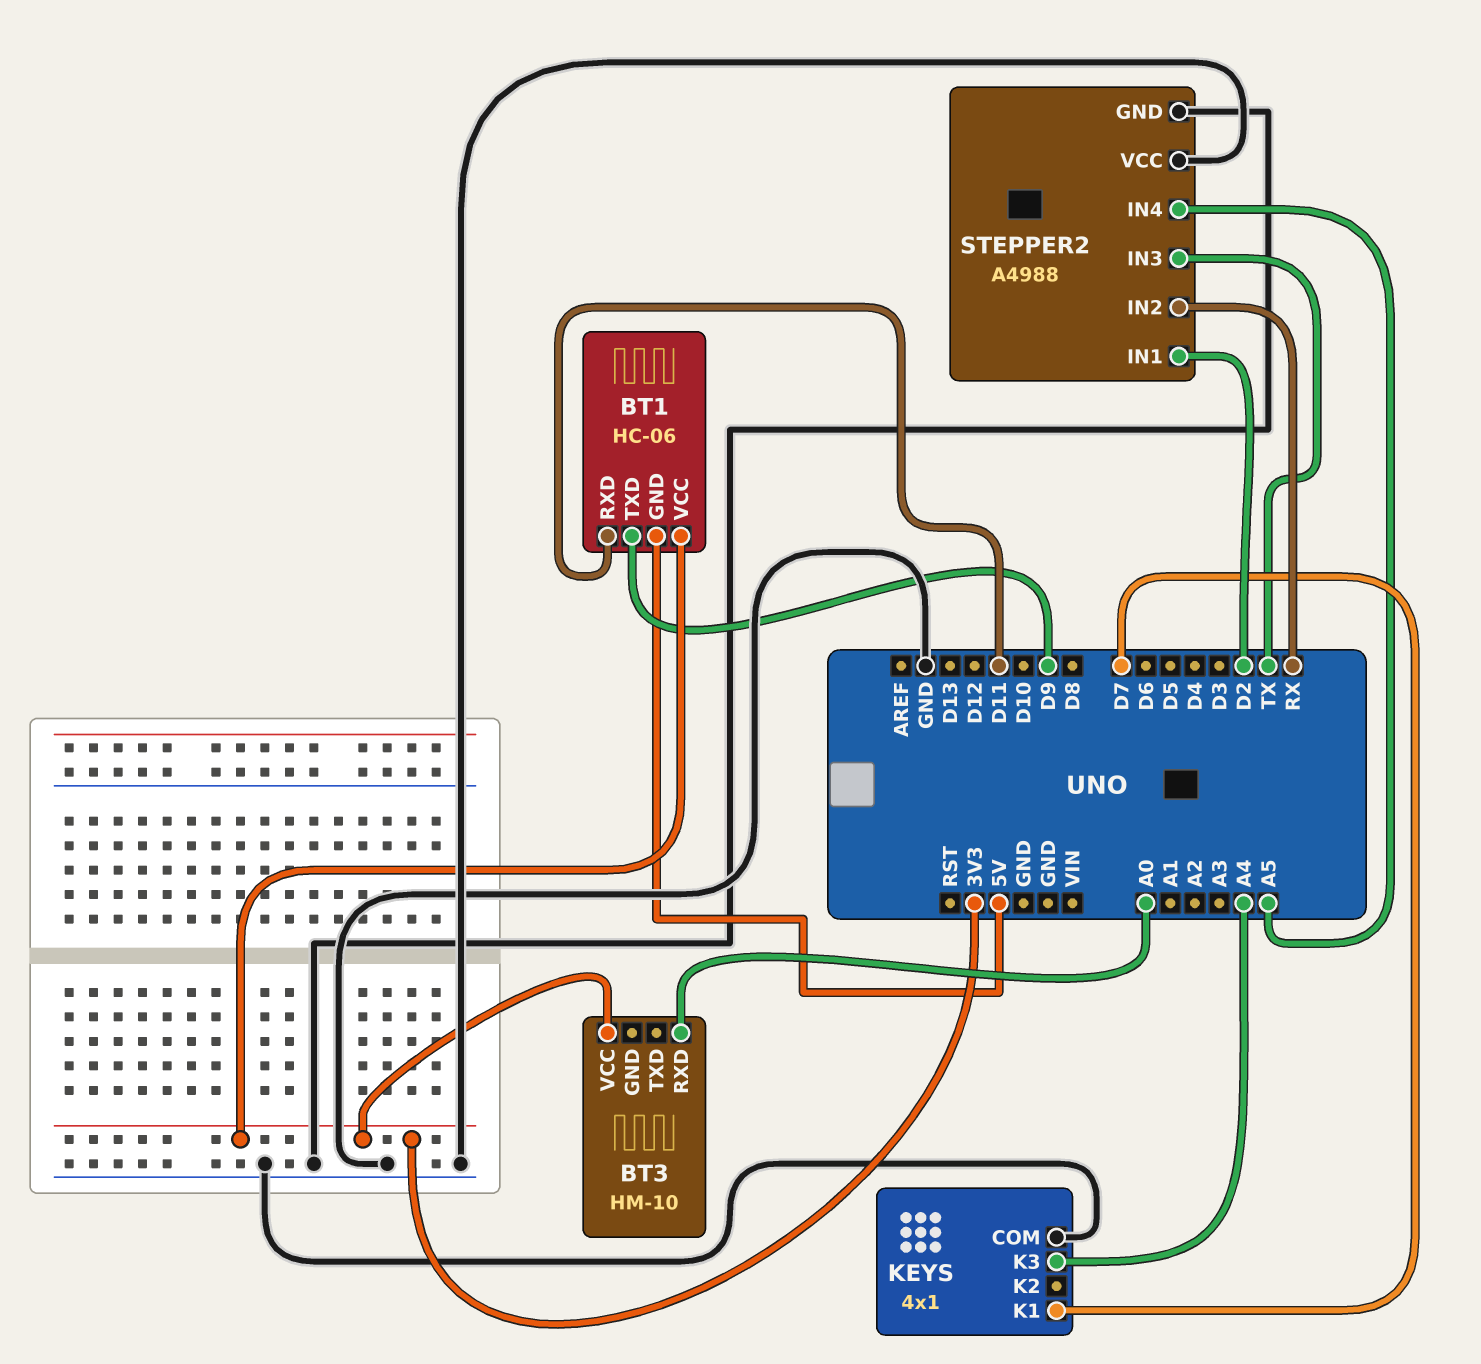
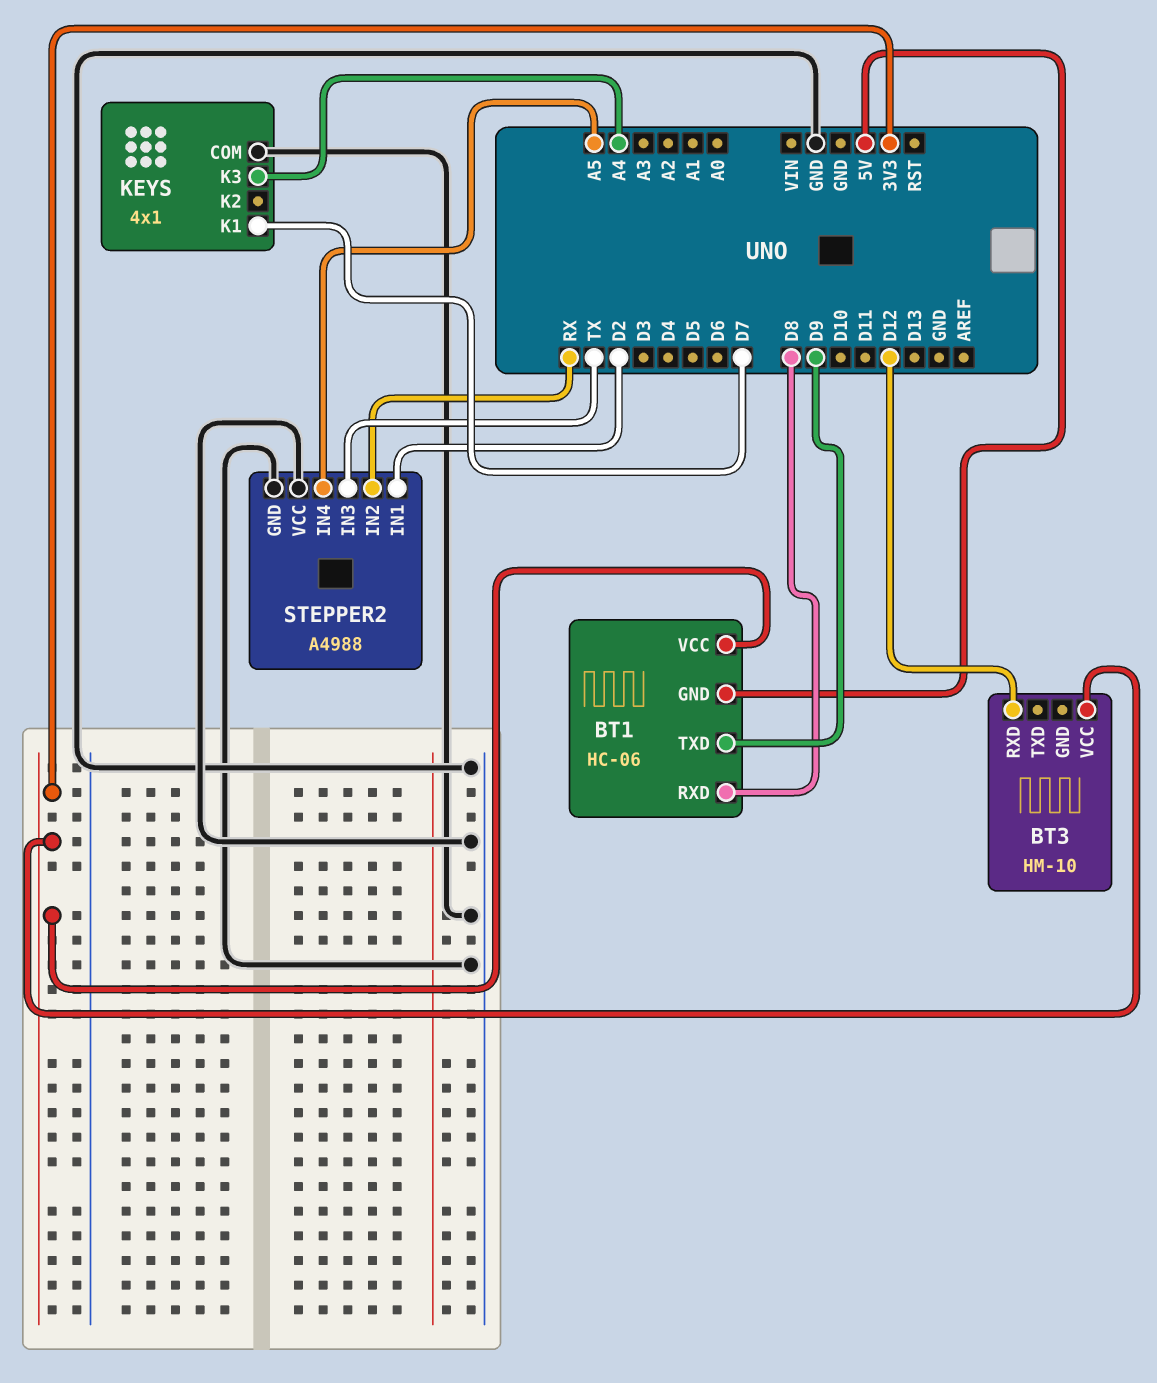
BT1 pin RXD: D11 -> D8
BT3 pin RXD: A0 -> D12

